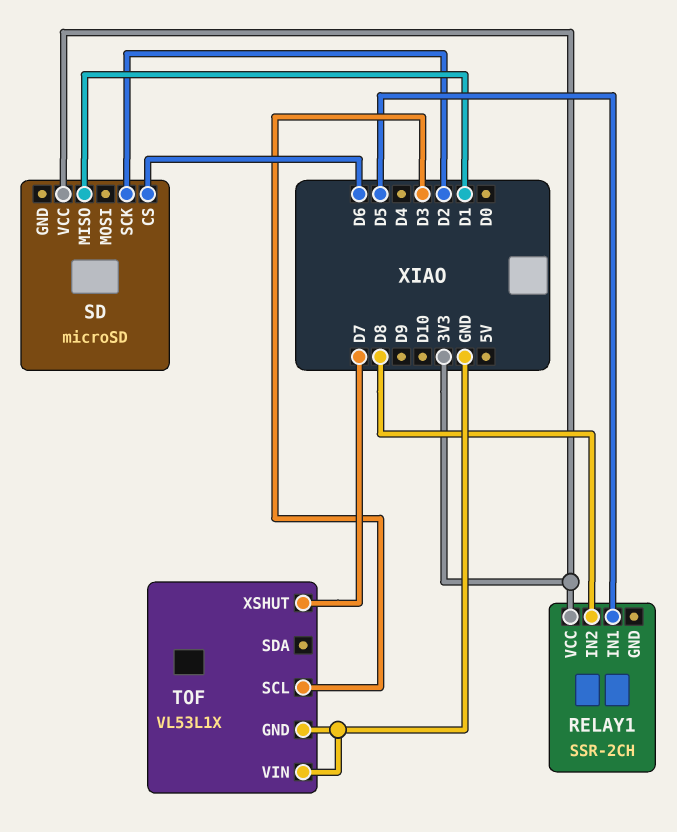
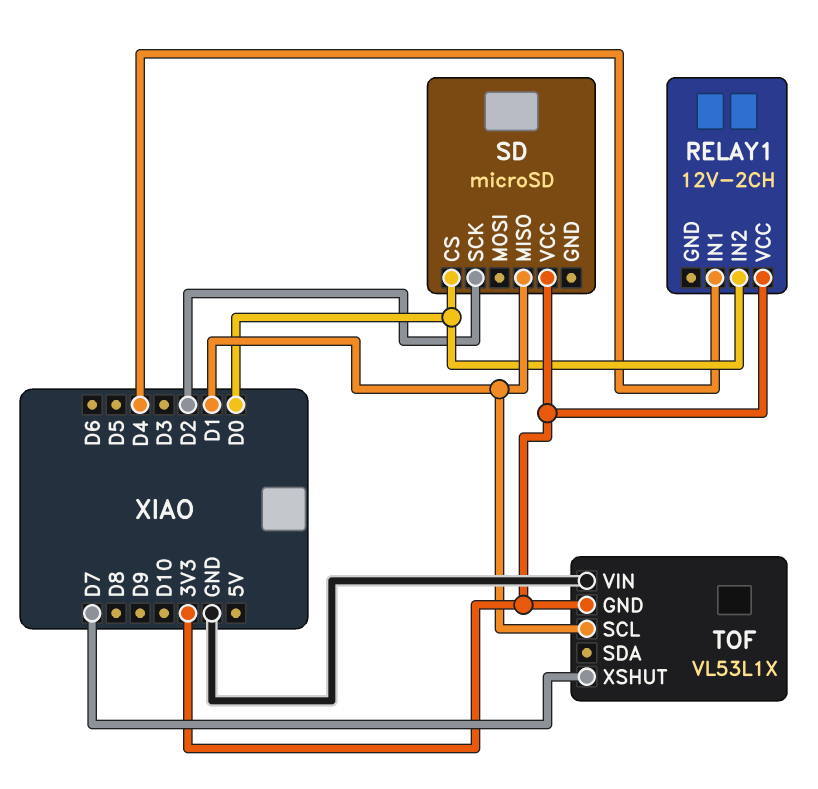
RELAY1: SSR-2CH -> 12V-2CH
RELAY1 pin IN1: D5 -> D4
RELAY1 pin IN2: D8 -> D0
SD pin CS: D6 -> D0
TOF pin GND: GND -> 3V3
TOF pin SCL: D3 -> D1

